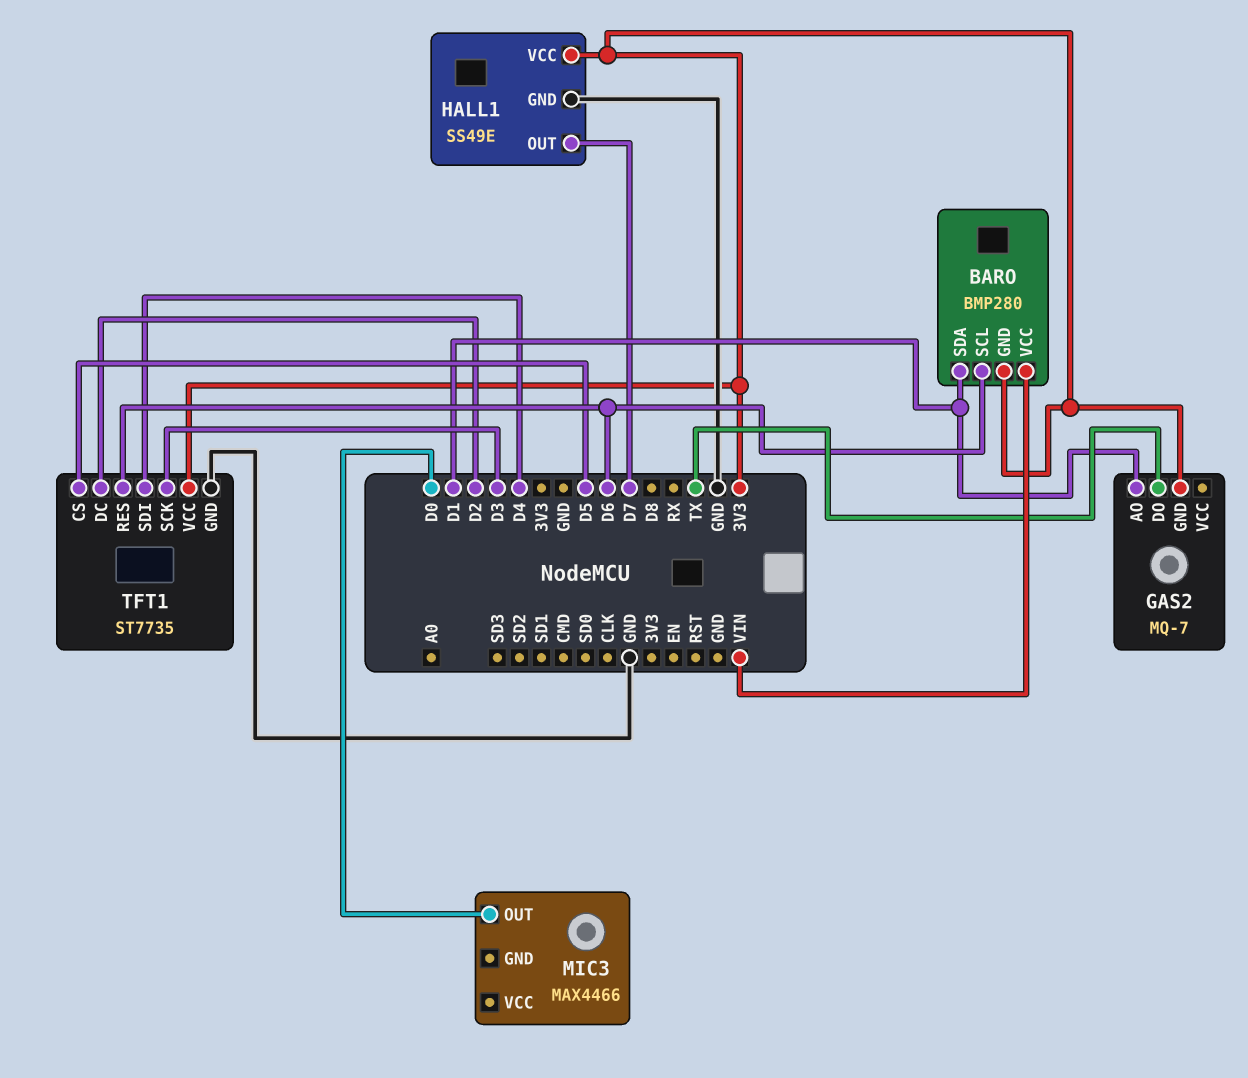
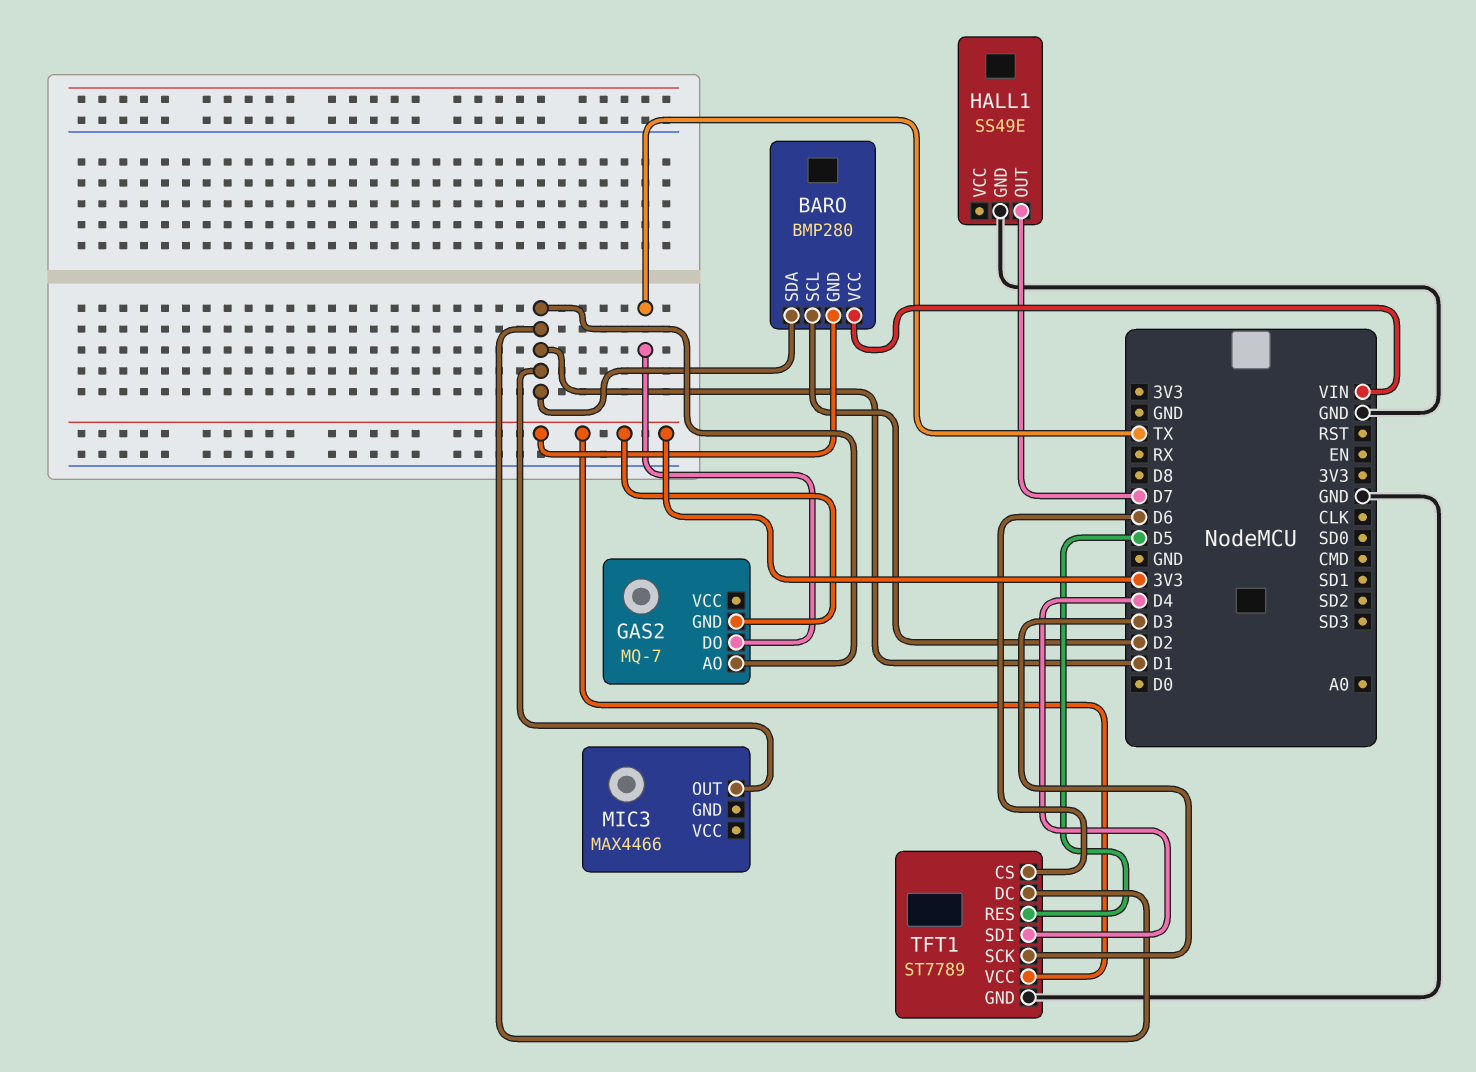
BARO pin SCL: D6 -> D2
HALL1 pin VCC: 3V3 -> none
MIC3 pin OUT: D0 -> D1
TFT1: ST7735 -> ST7789
TFT1 pin CS: D5 -> D6
TFT1 pin DC: D2 -> D1
TFT1 pin RES: D6 -> D5

